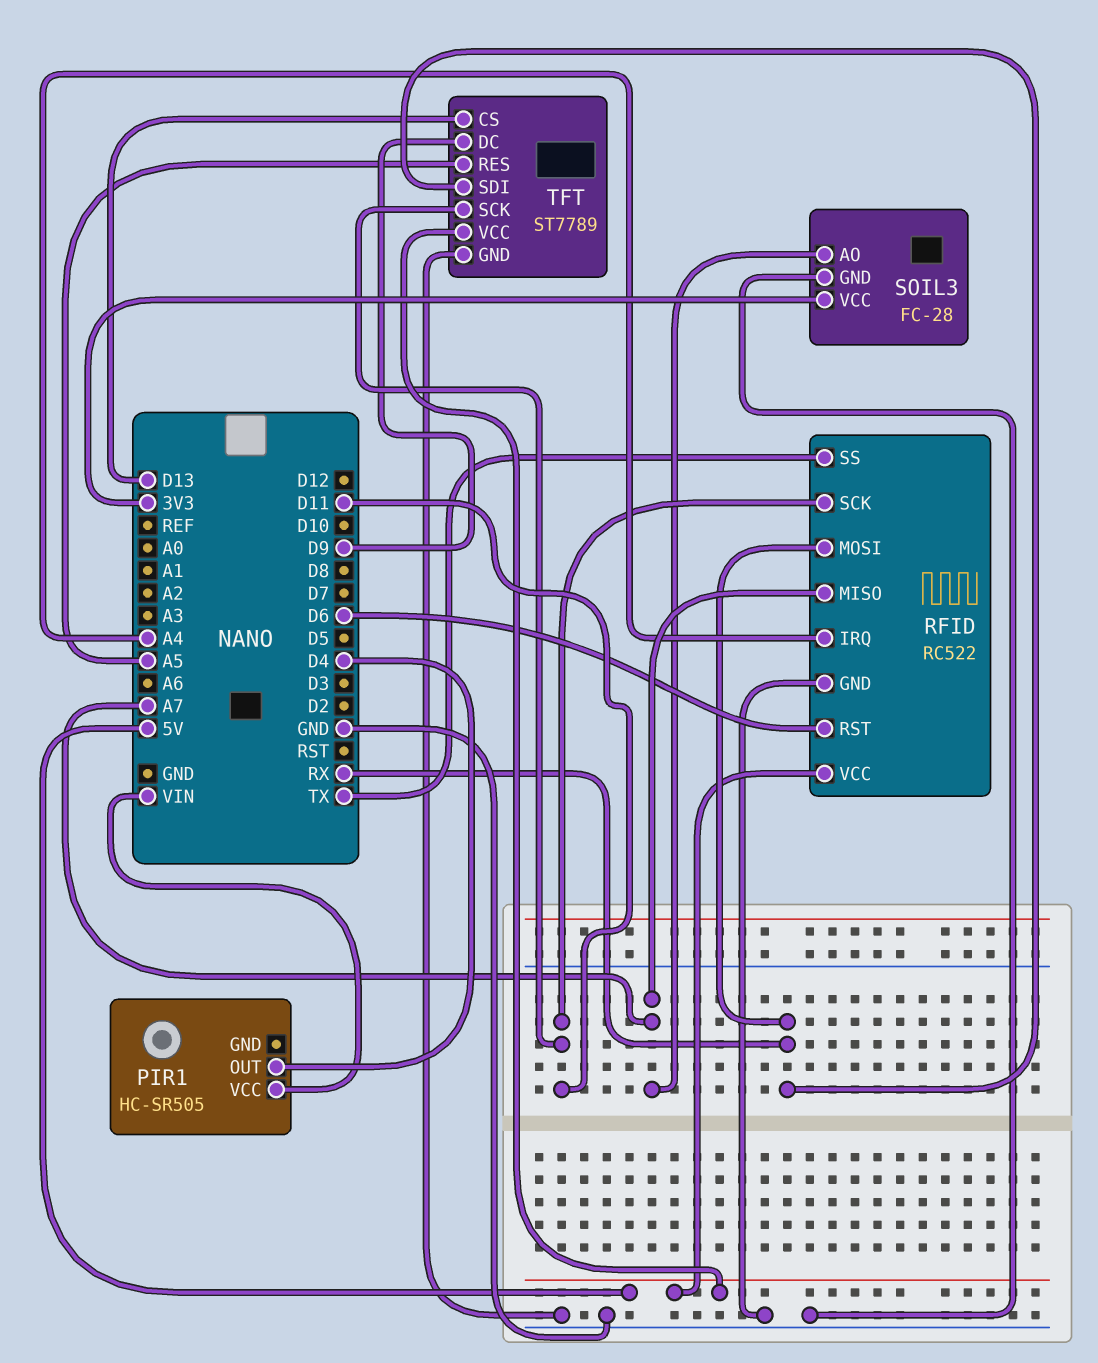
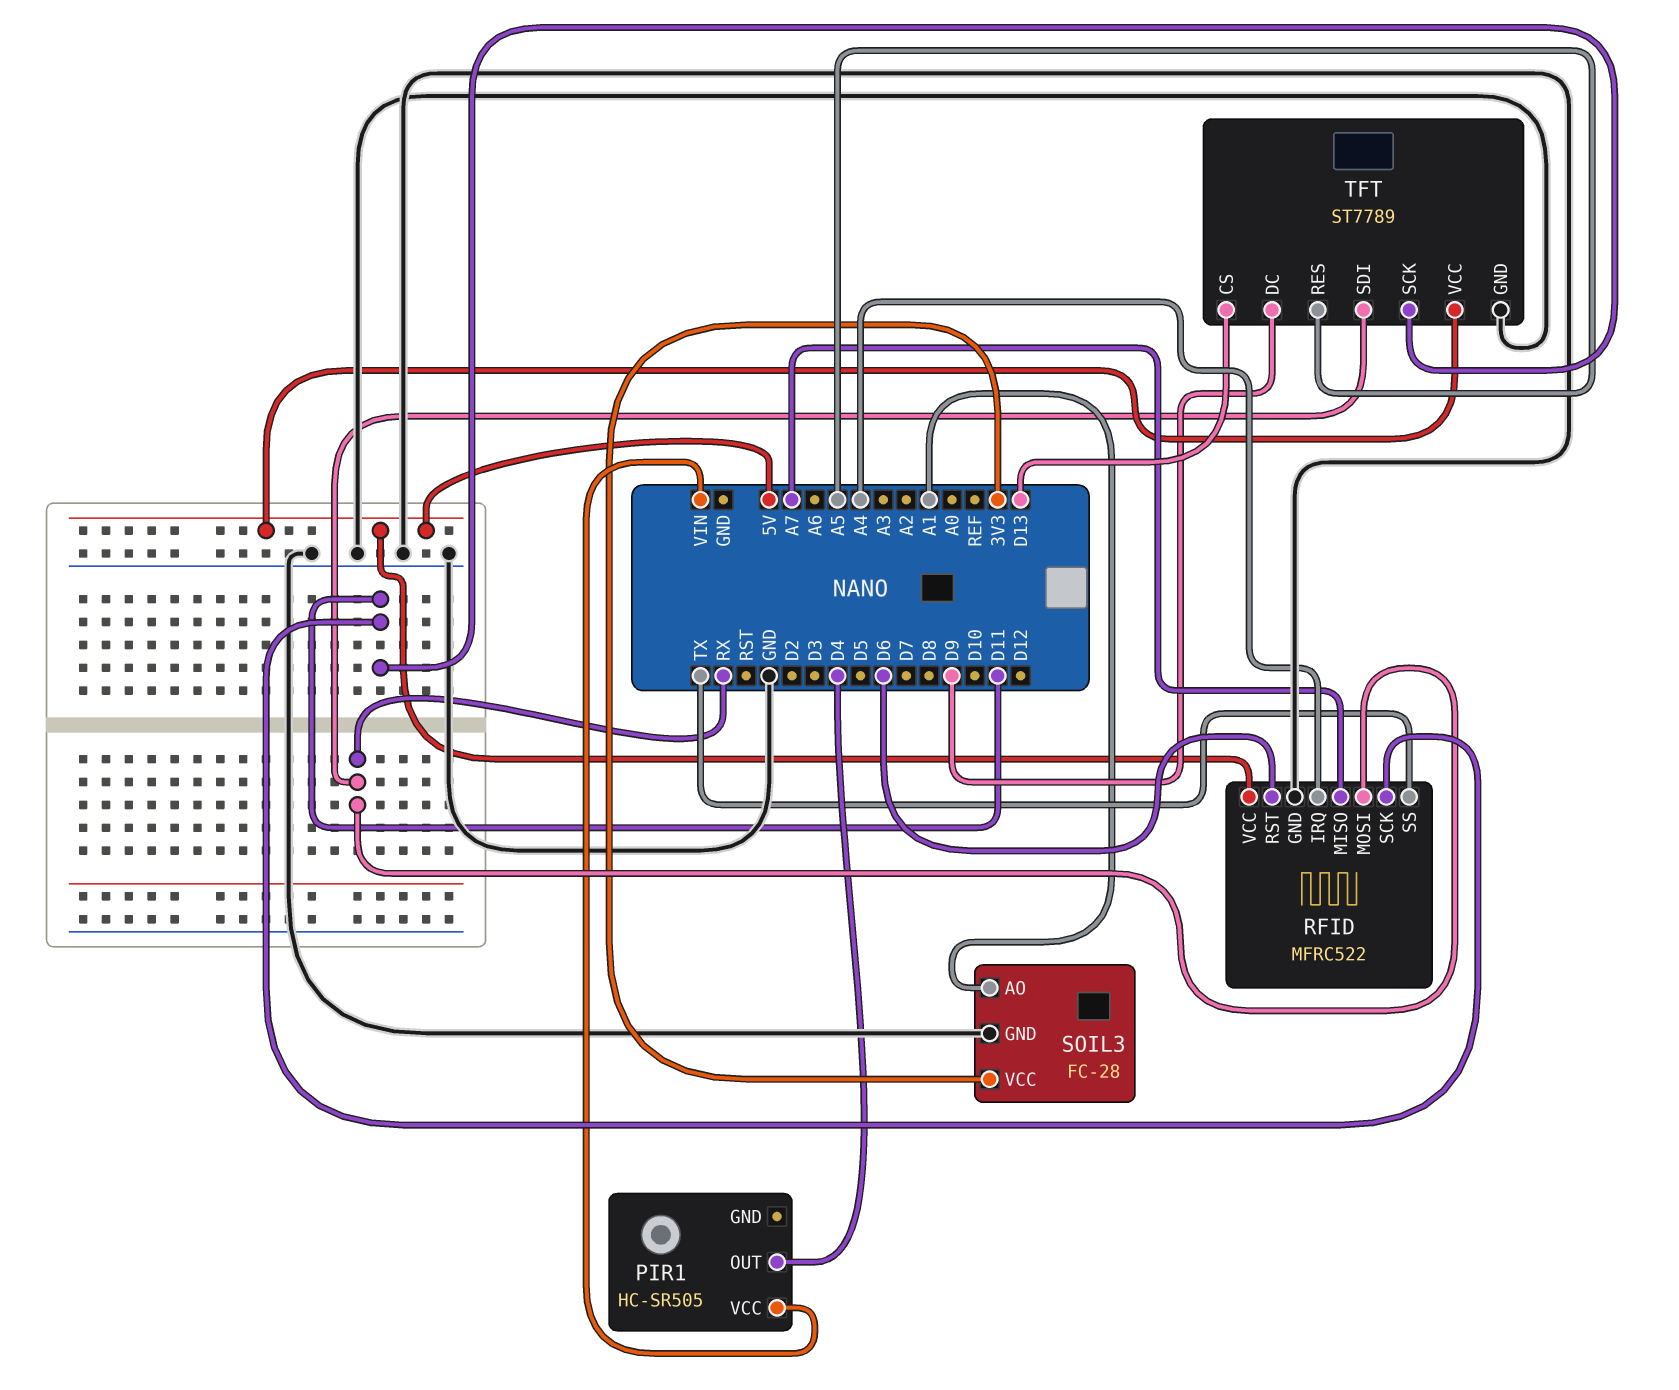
RFID: RC522 -> MFRC522
SOIL3 pin AO: A7 -> A1

